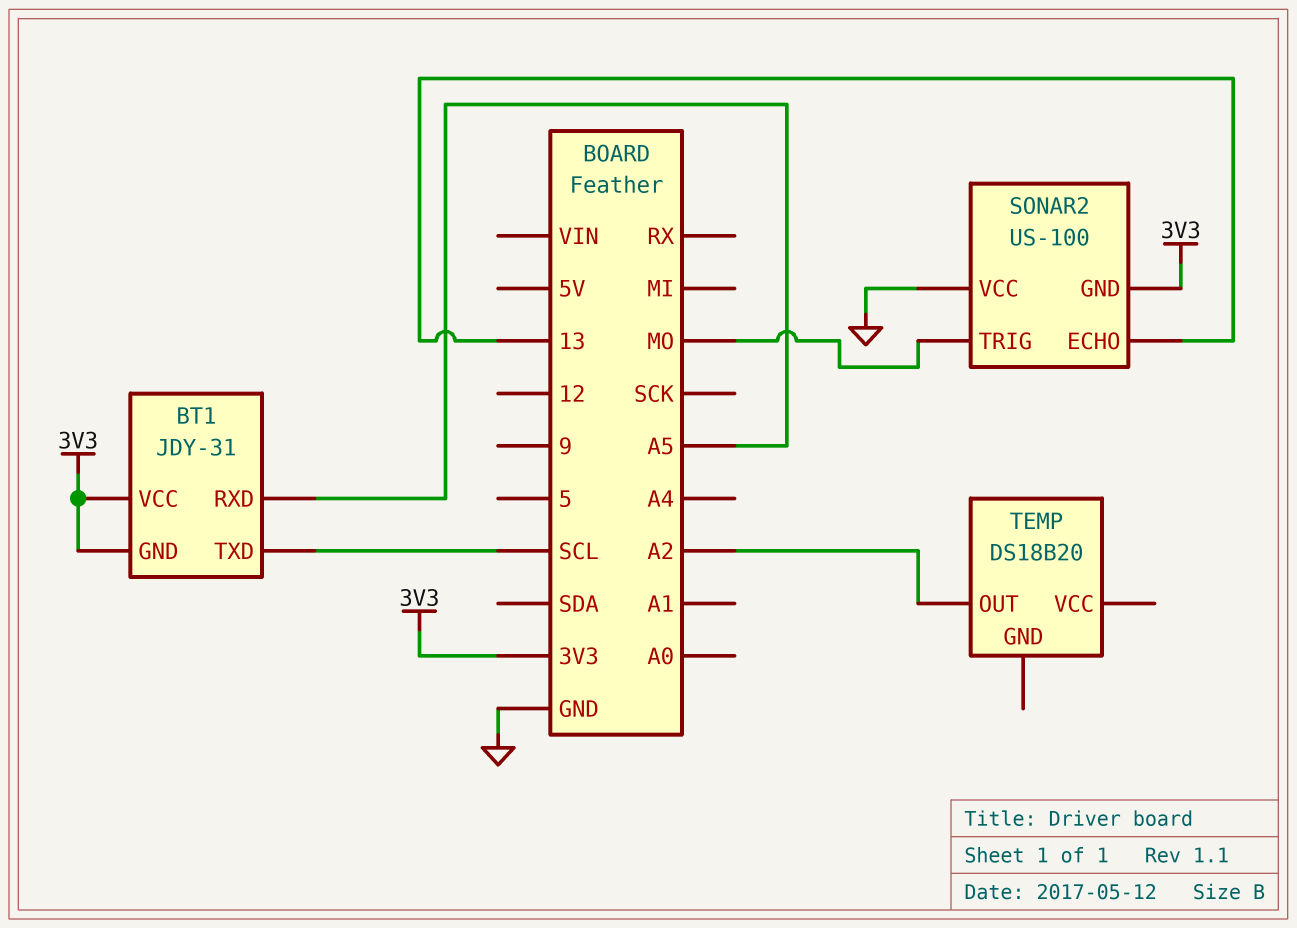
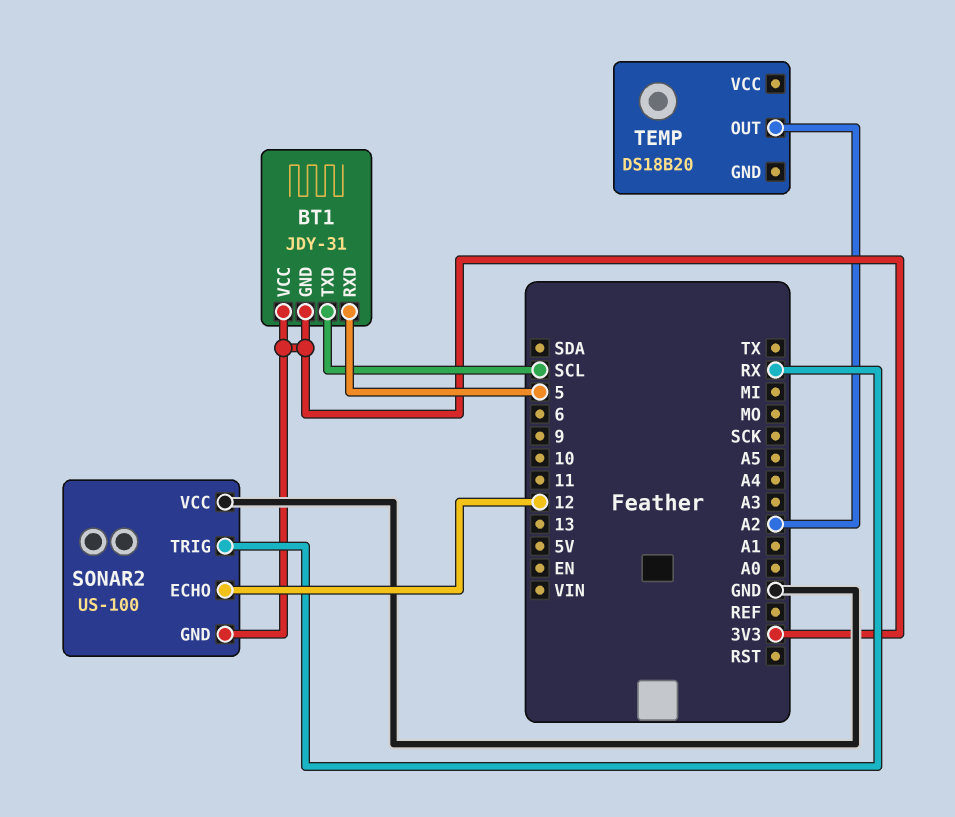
BT1 pin RXD: A5 -> 5
SONAR2 pin ECHO: 13 -> 12
SONAR2 pin TRIG: MO -> RX

